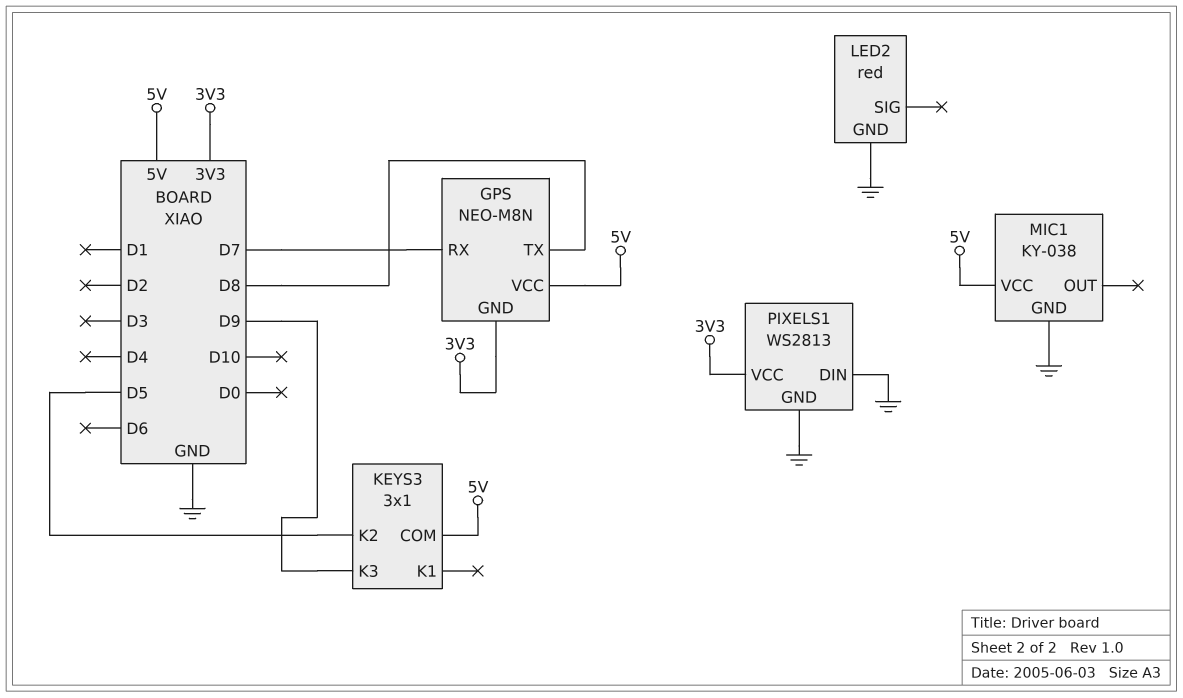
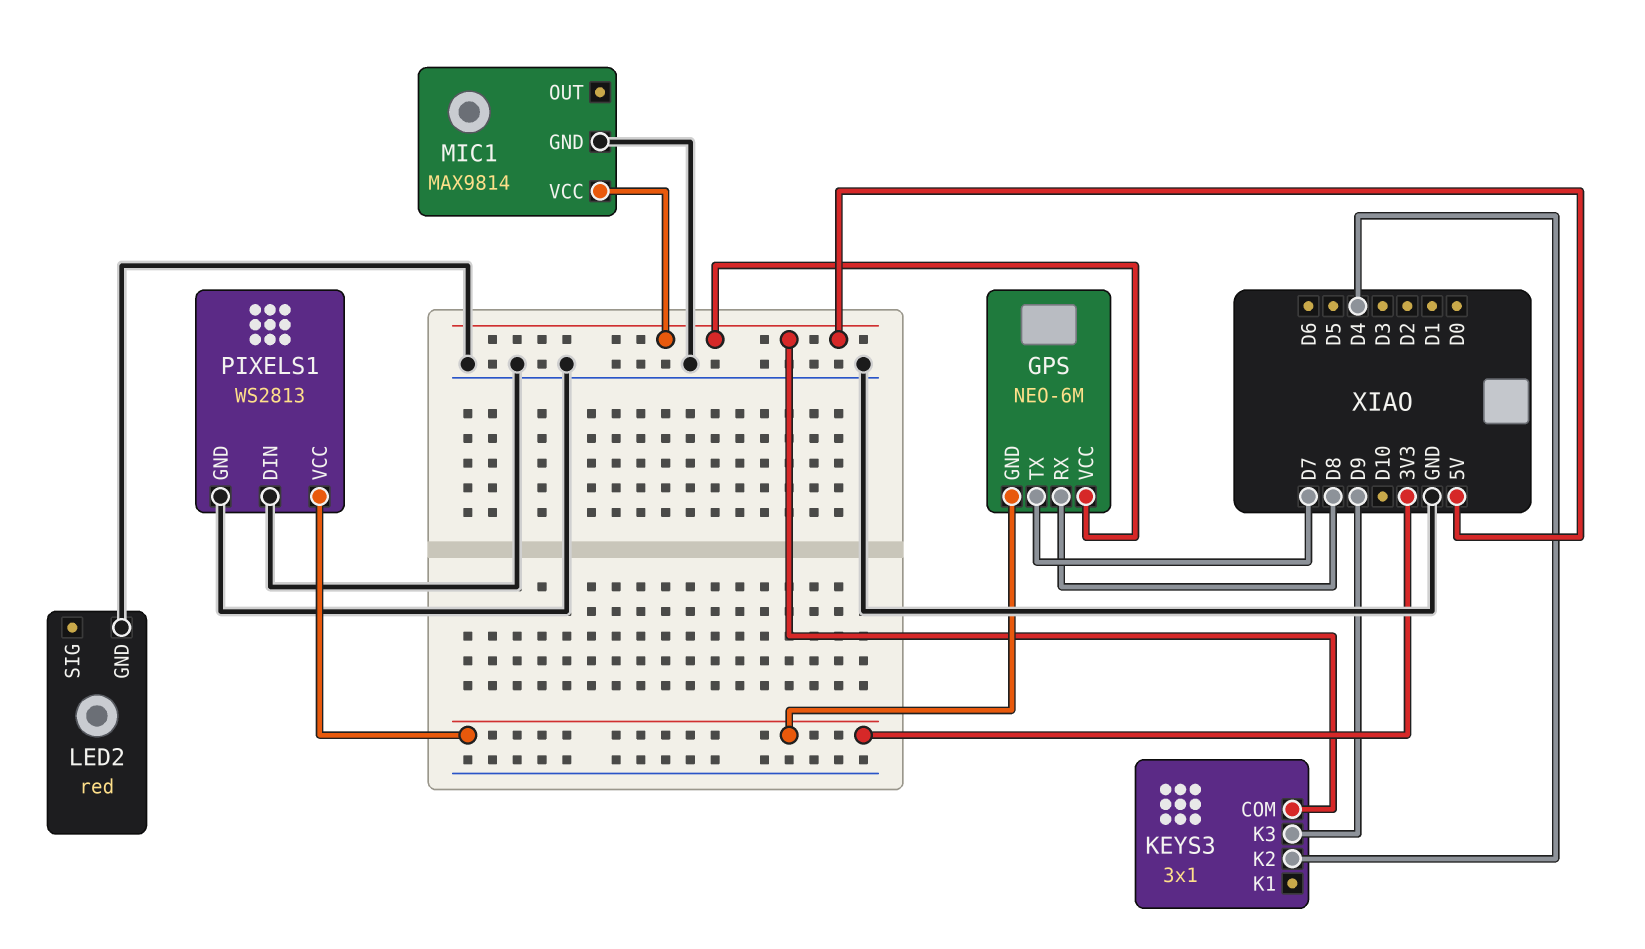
GPS: NEO-M8N -> NEO-6M
GPS pin RX: D7 -> D8
GPS pin TX: D8 -> D7
KEYS3 pin K2: D5 -> D4
MIC1: KY-038 -> MAX9814

